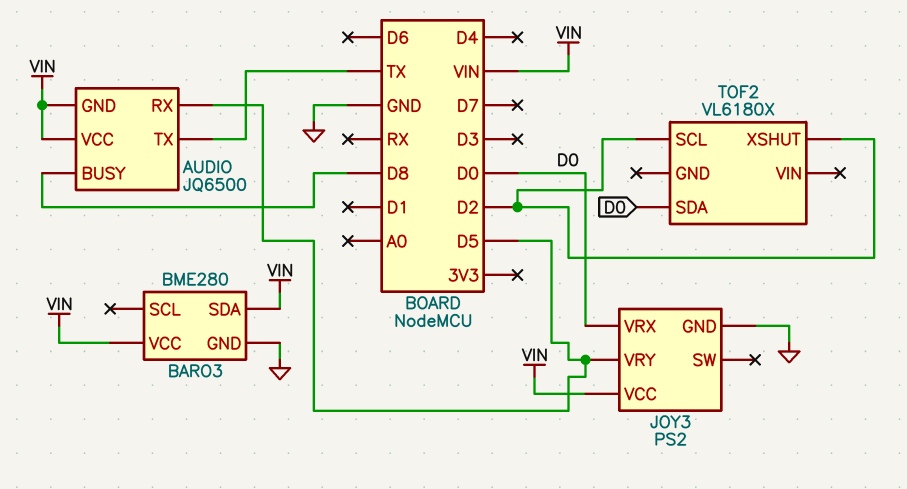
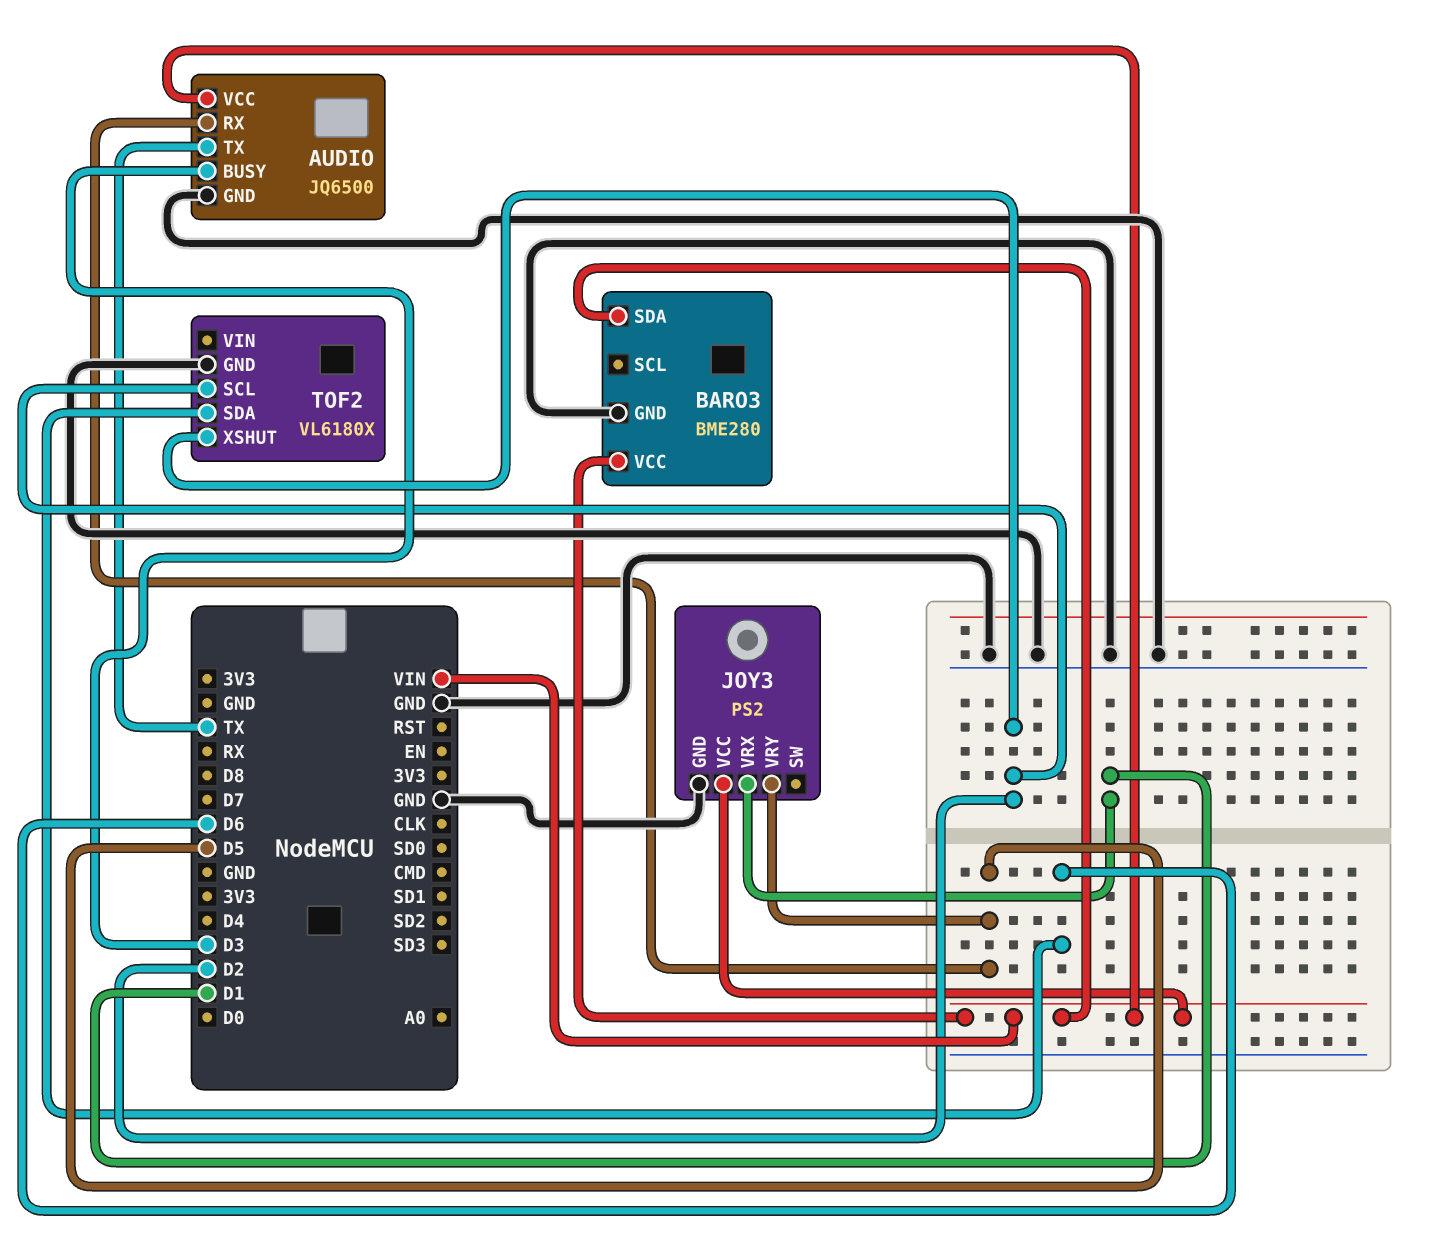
AUDIO pin BUSY: D8 -> D3
AUDIO pin GND: VIN -> GND
JOY3 pin VRX: D0 -> D1
TOF2 pin GND: none -> GND
TOF2 pin SDA: D0 -> D6

